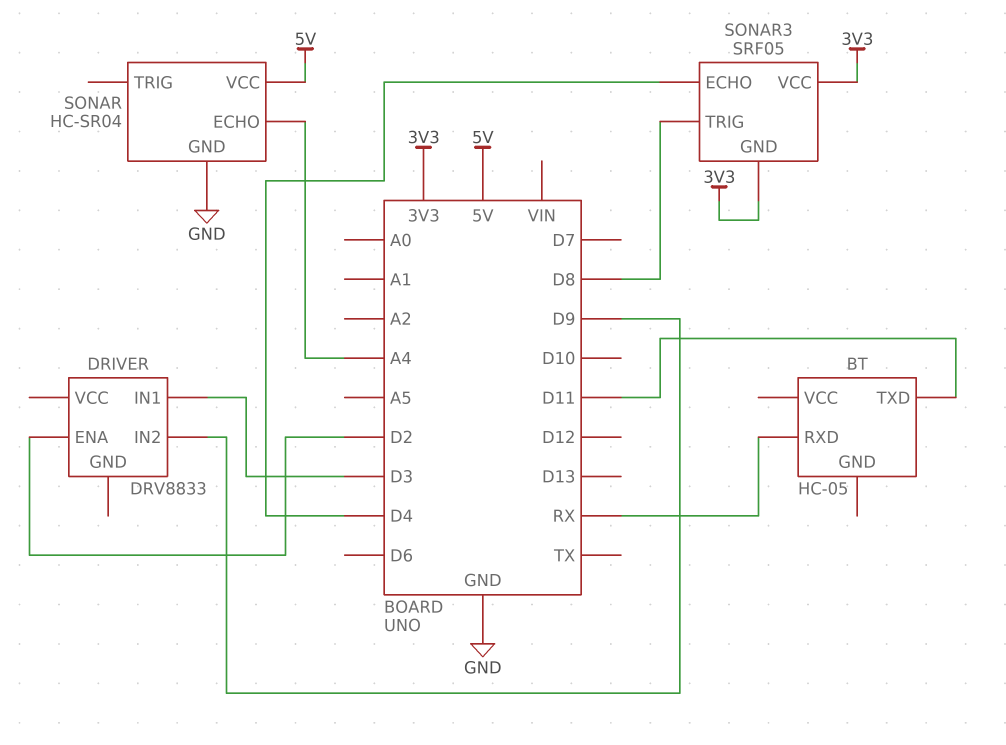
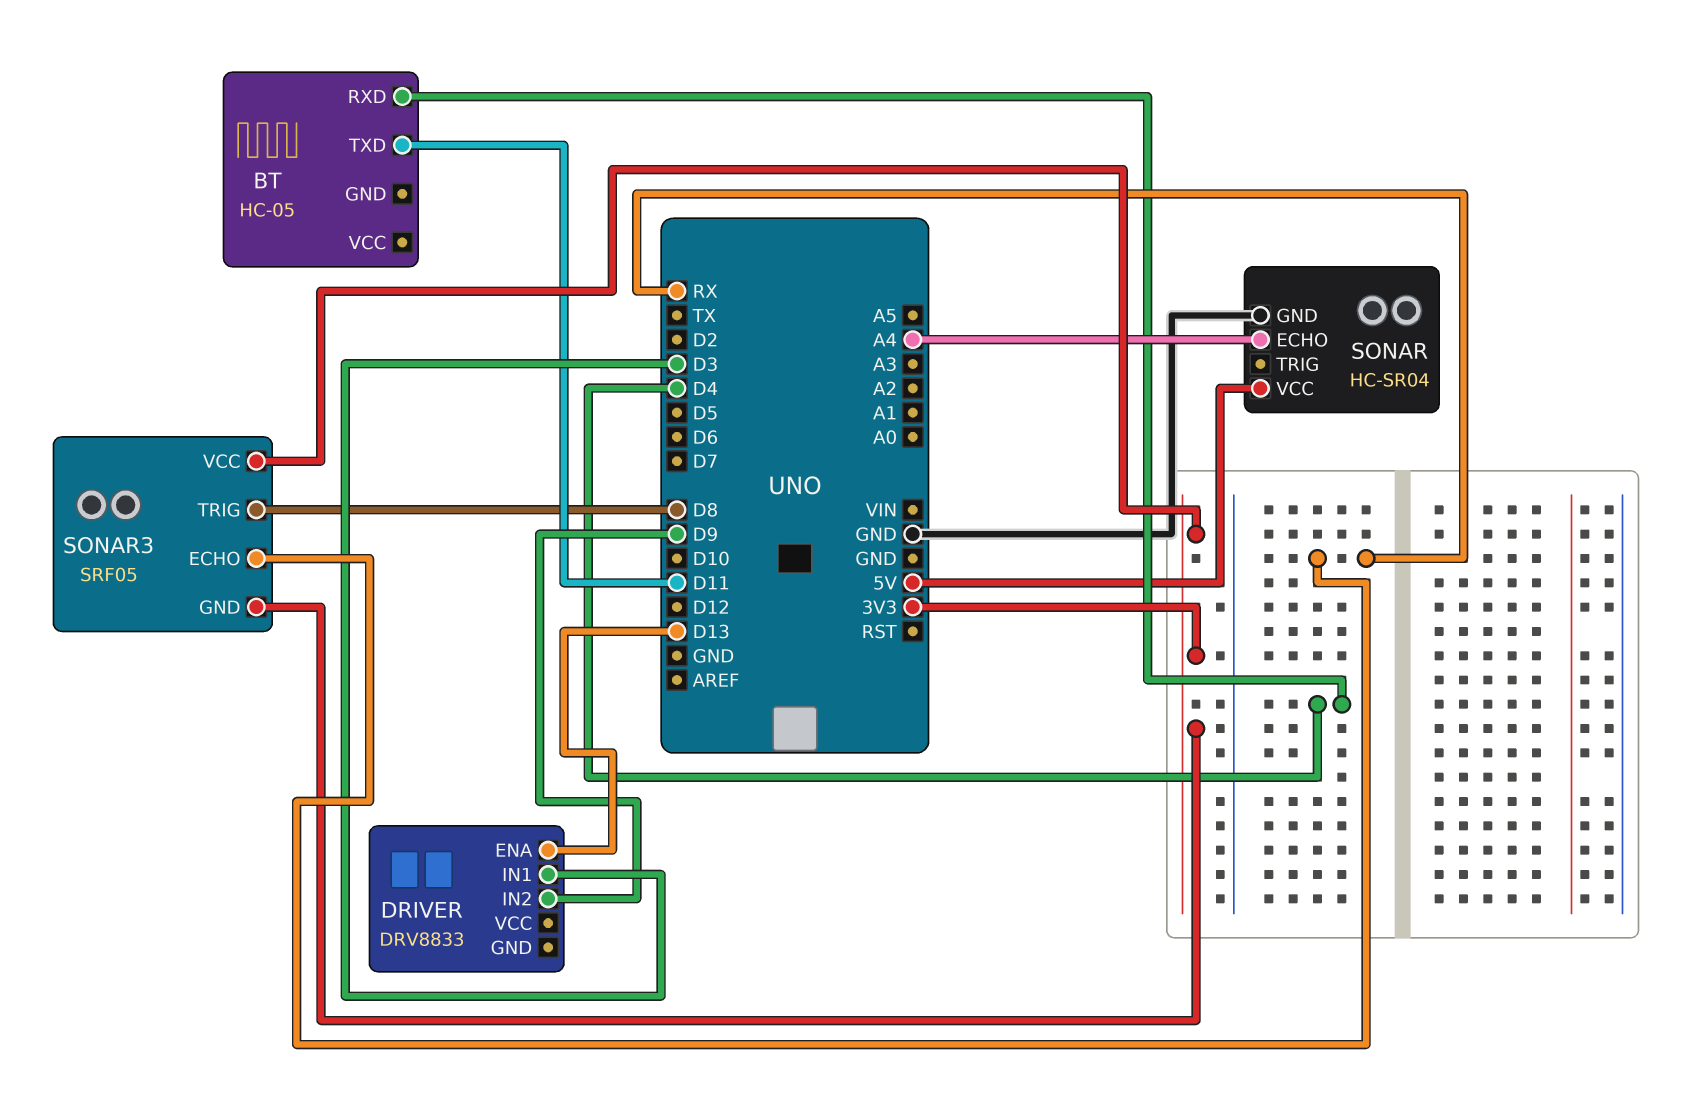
BT pin RXD: RX -> D4
DRIVER pin ENA: D2 -> D13
SONAR3 pin ECHO: D4 -> RX

